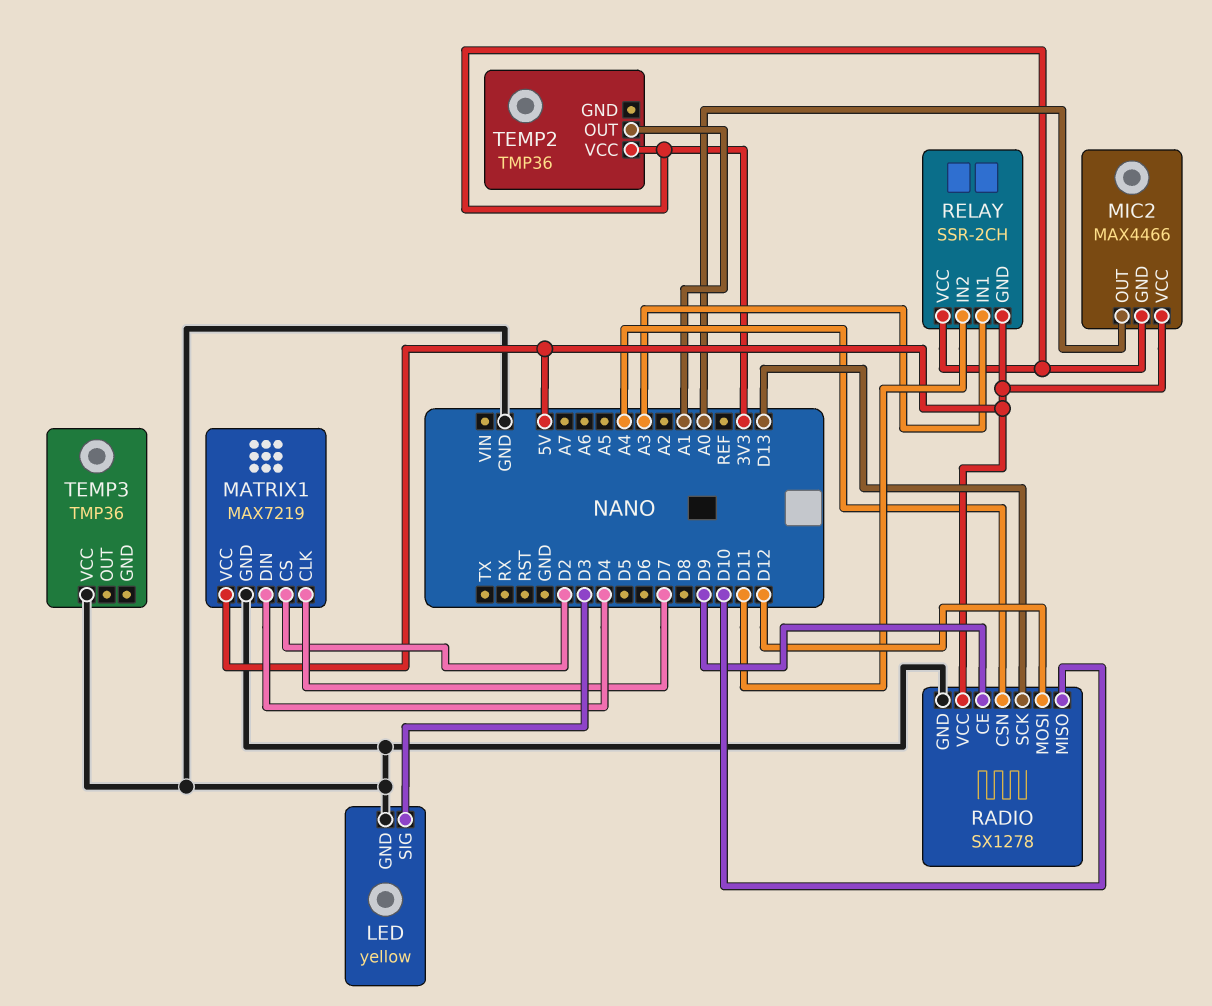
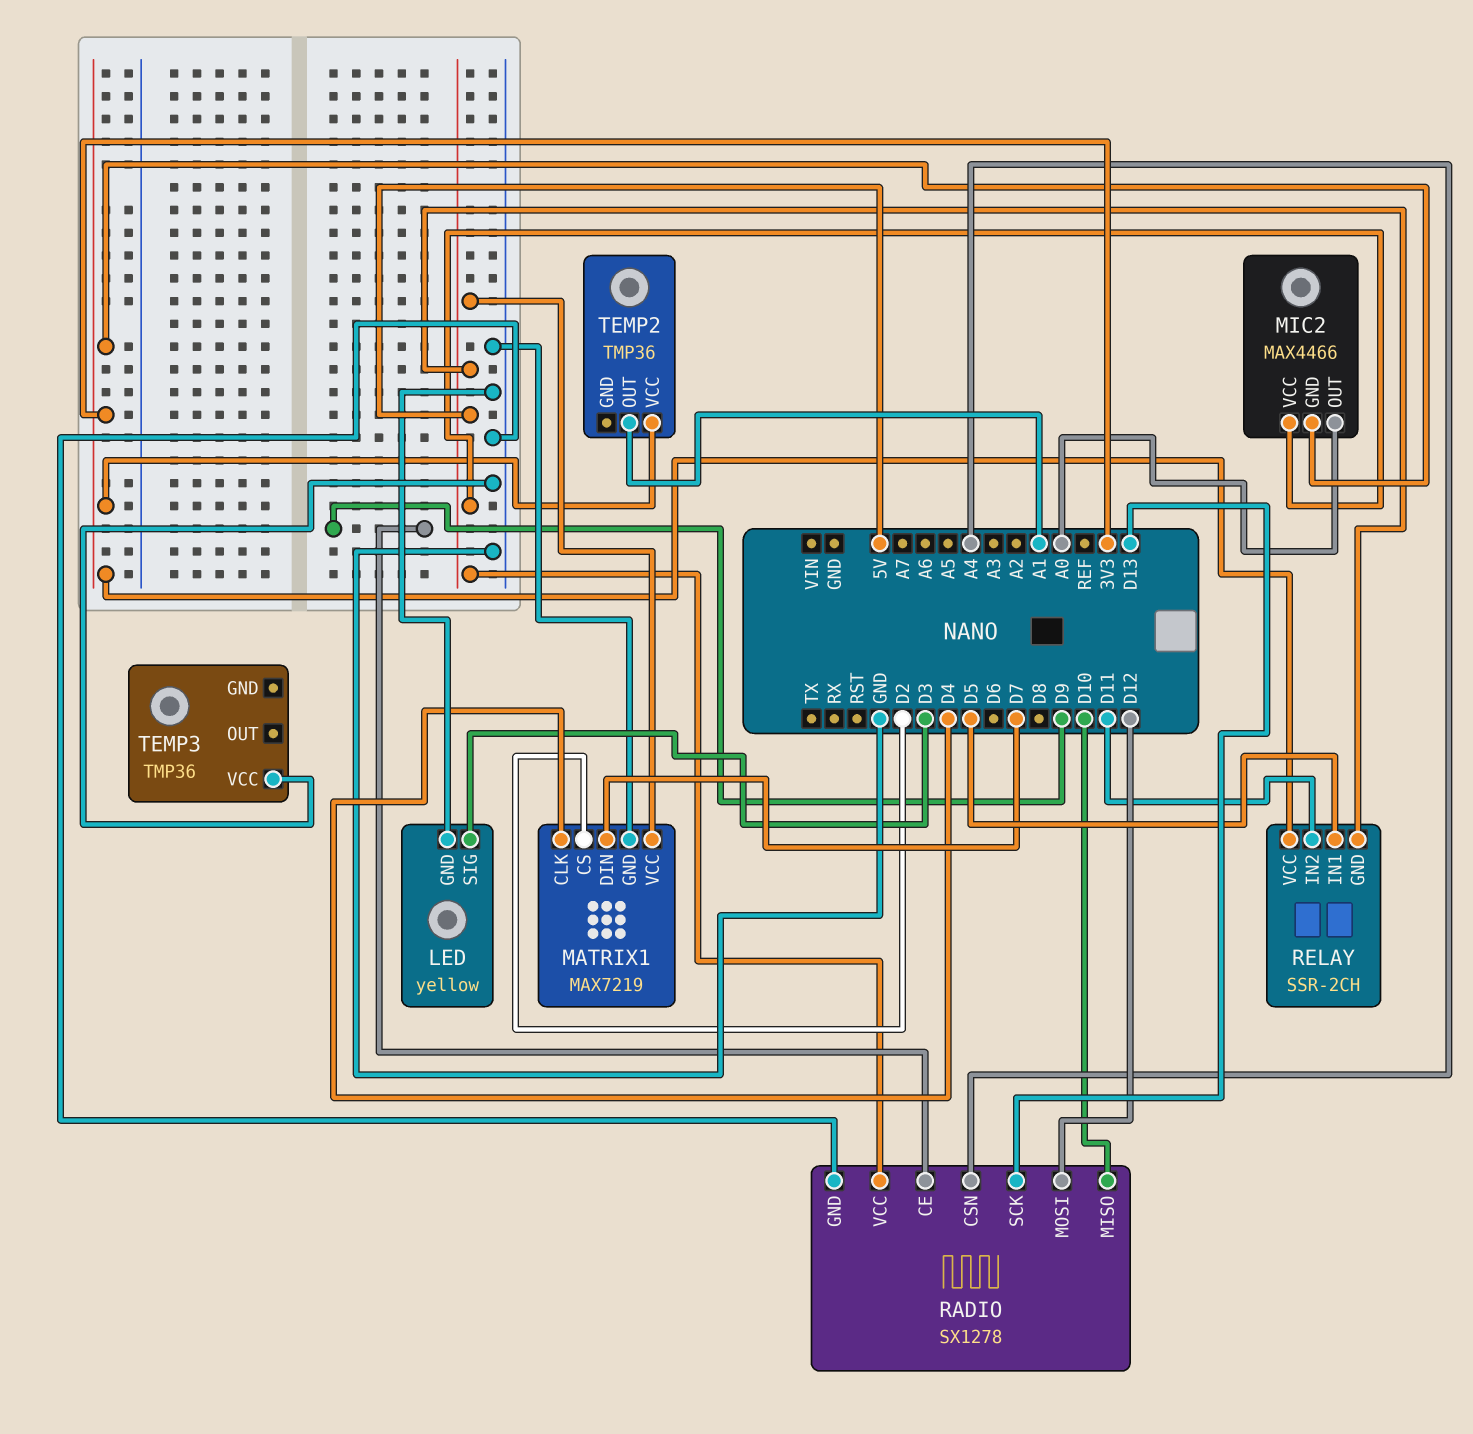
MATRIX1 pin CLK: D7 -> D4
MATRIX1 pin DIN: D4 -> D7
RELAY pin IN1: A3 -> D5

